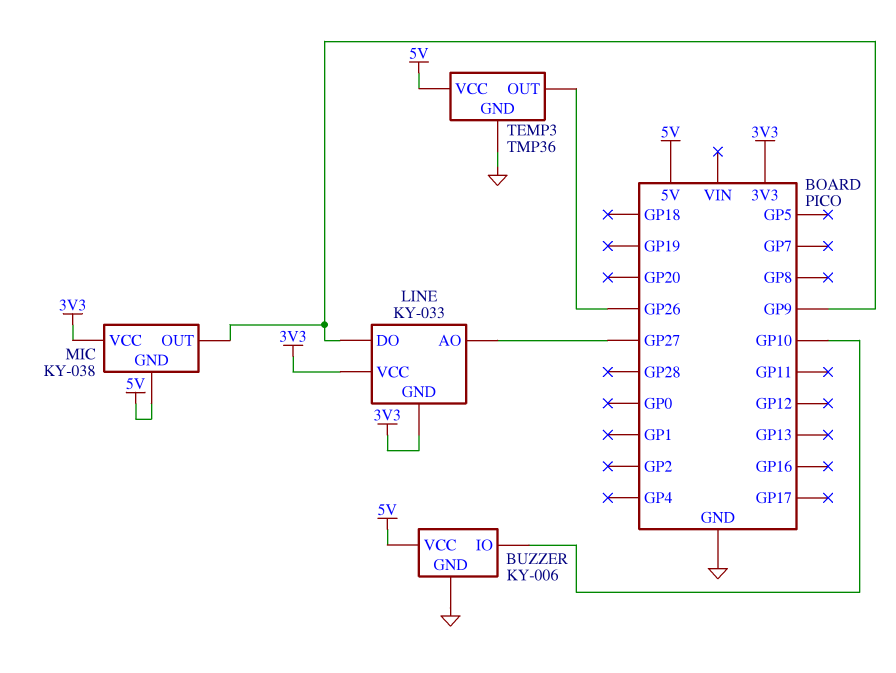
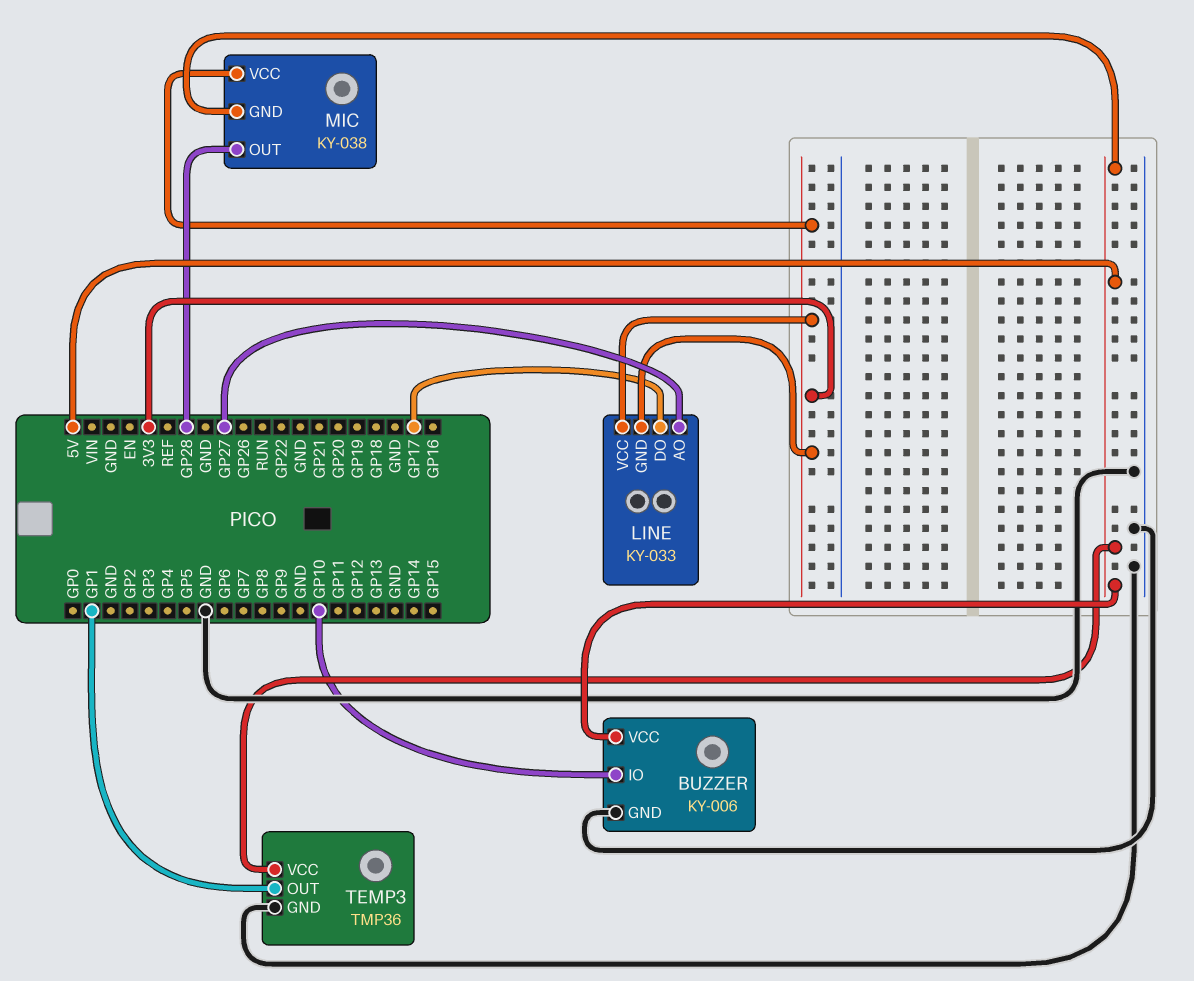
LINE pin DO: GP9 -> GP17
MIC pin OUT: GP9 -> GP28
TEMP3 pin OUT: GP26 -> GP1

